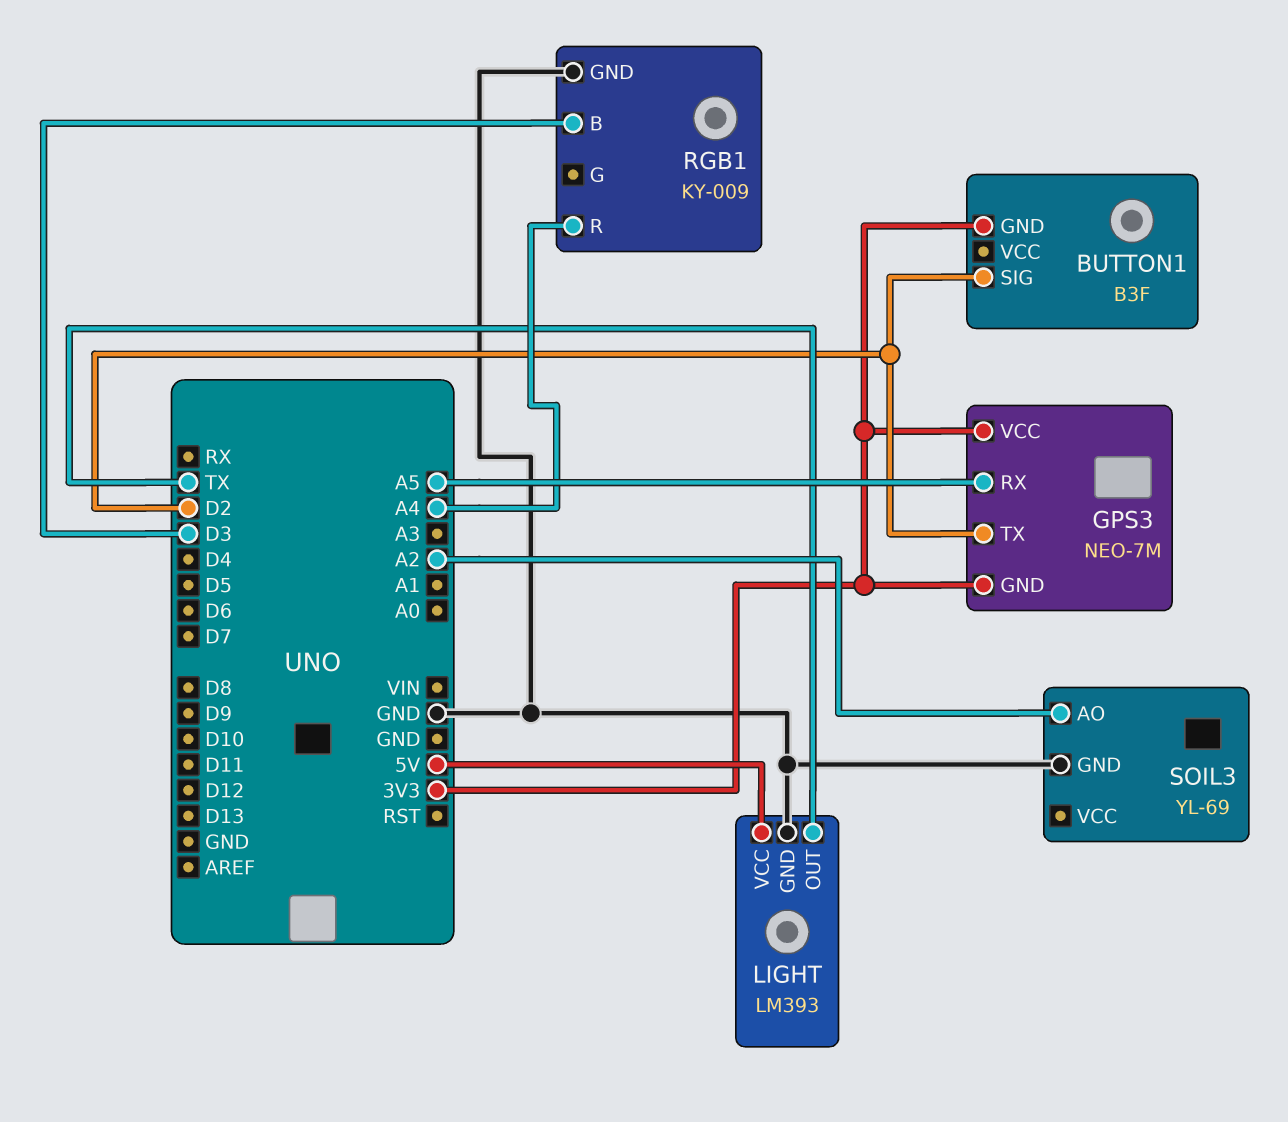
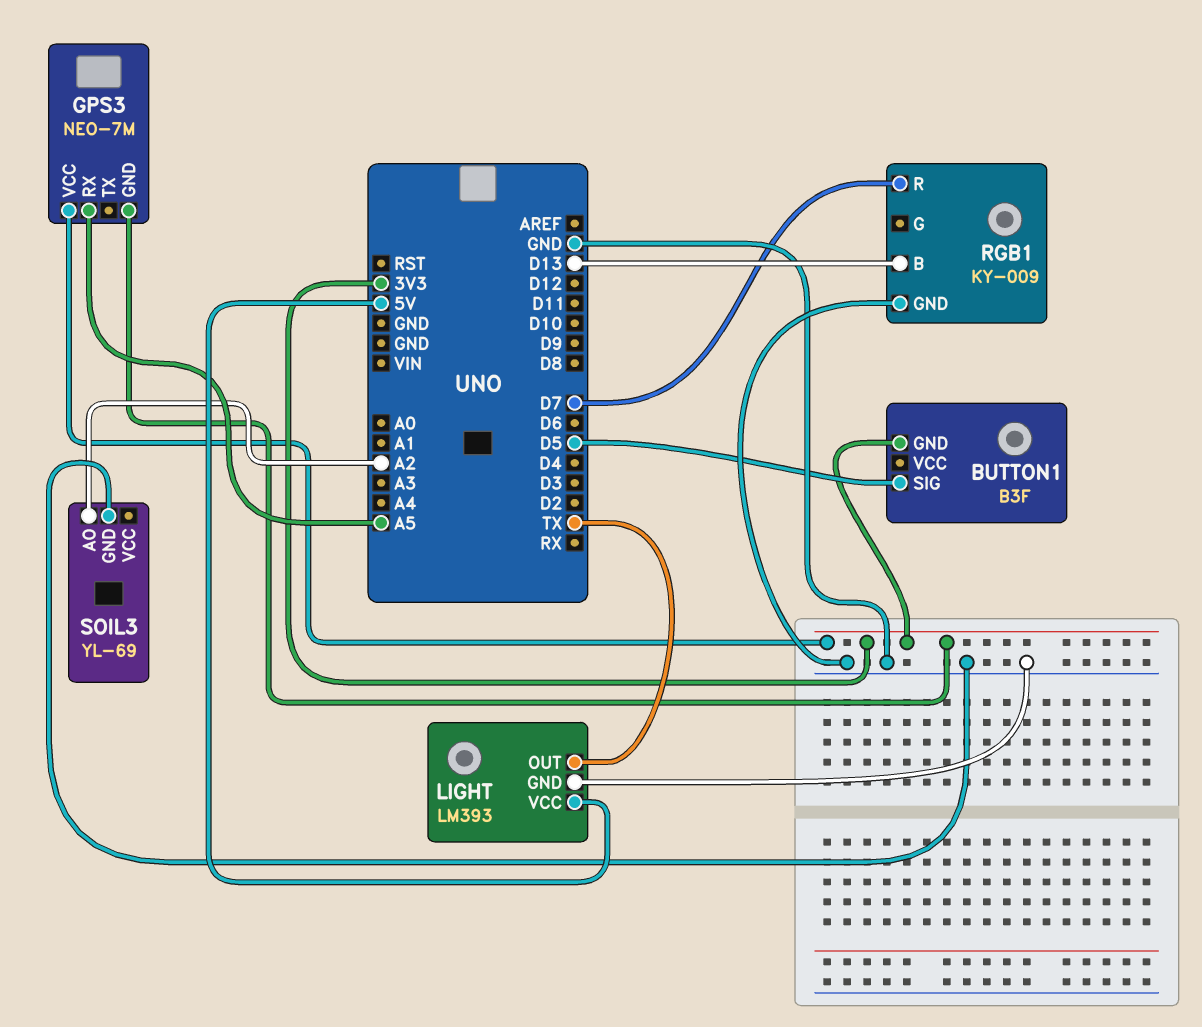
BUTTON1 pin SIG: D2 -> D5
GPS3 pin TX: D2 -> none
RGB1 pin B: D3 -> D13
RGB1 pin R: A4 -> D7

